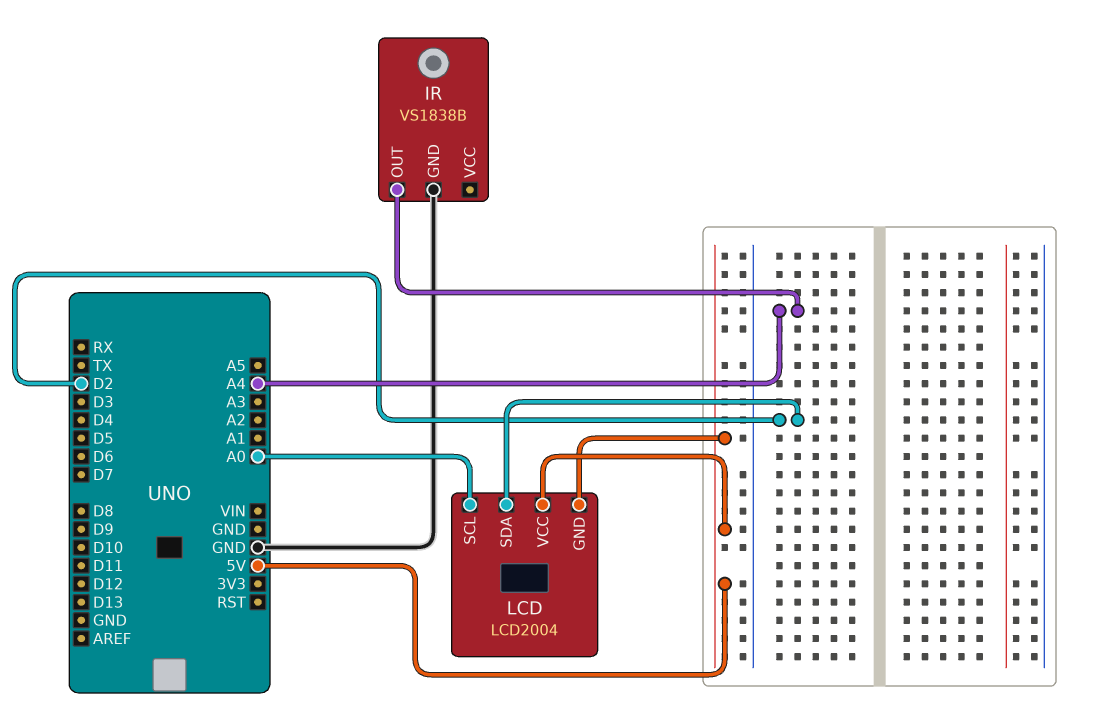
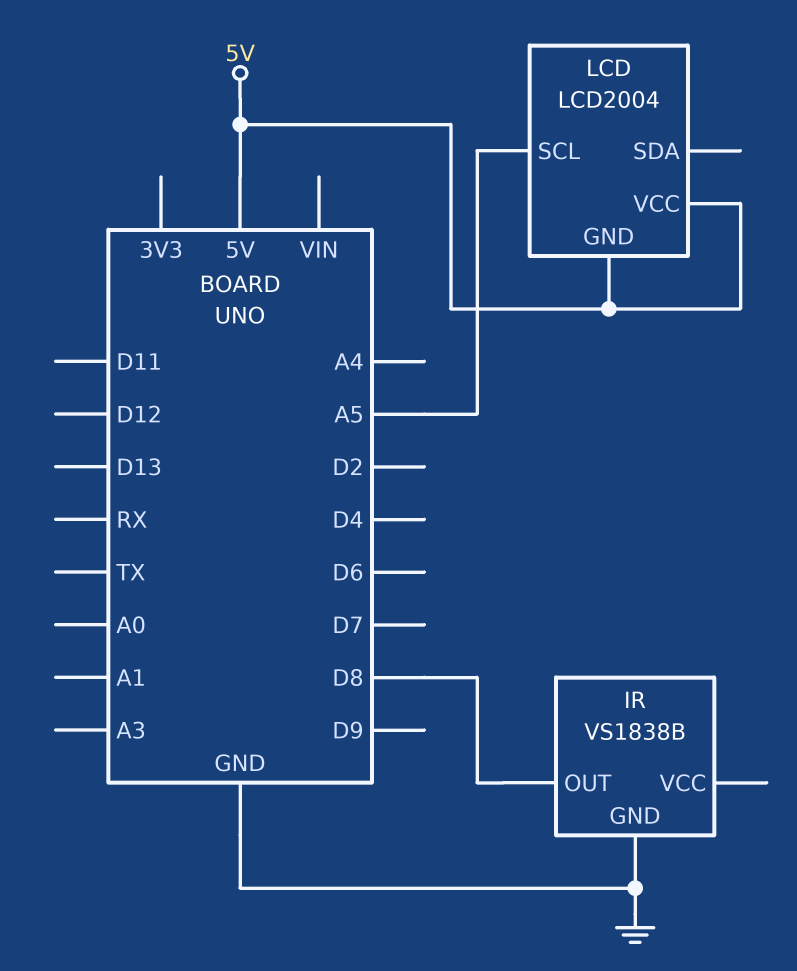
IR pin OUT: A4 -> D8
LCD pin SCL: A0 -> A5
LCD pin SDA: D2 -> none

